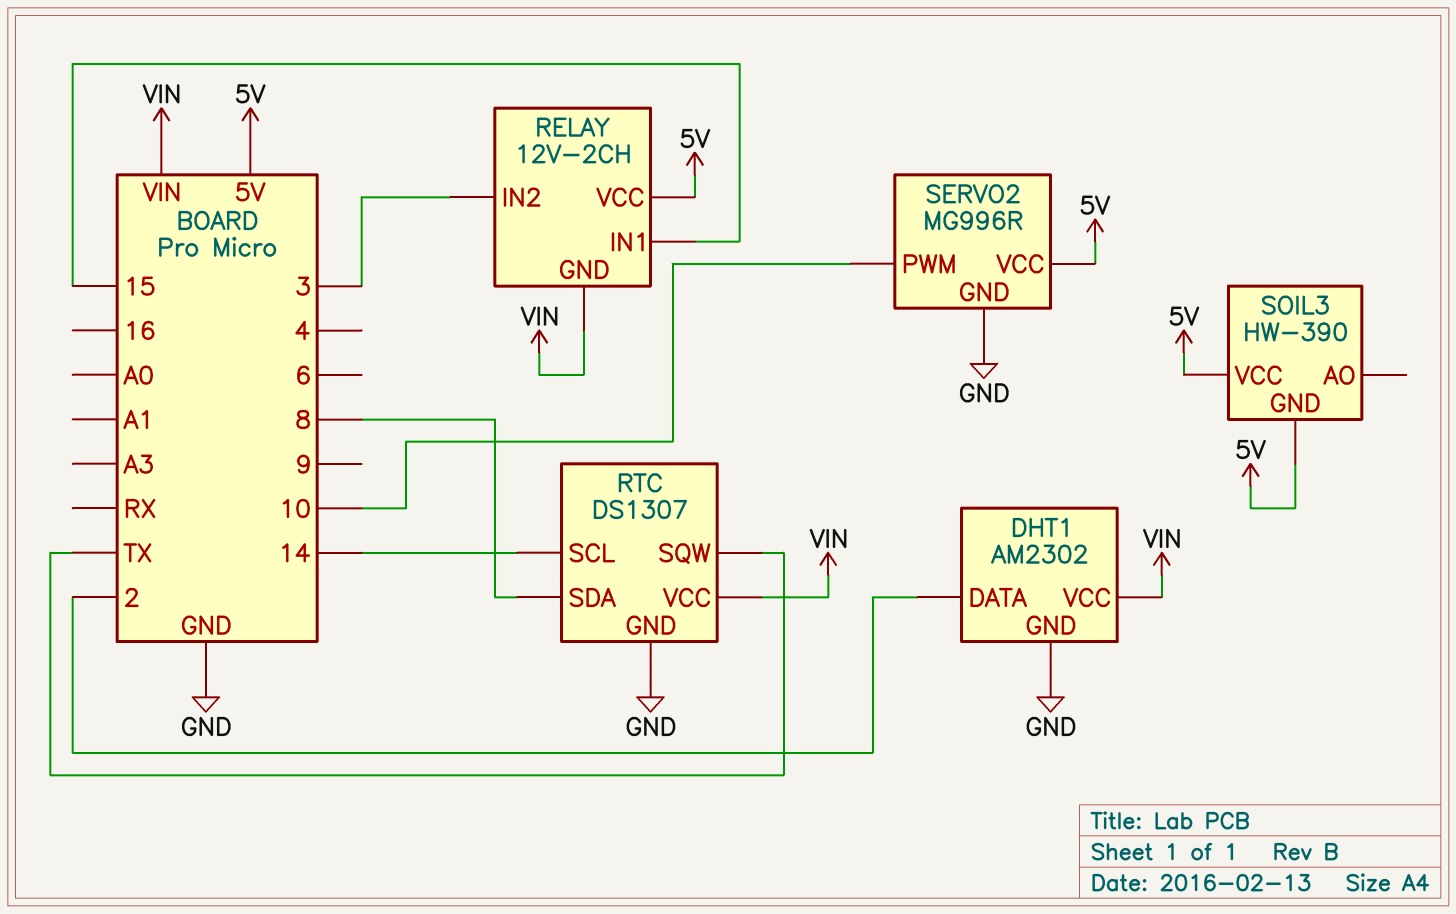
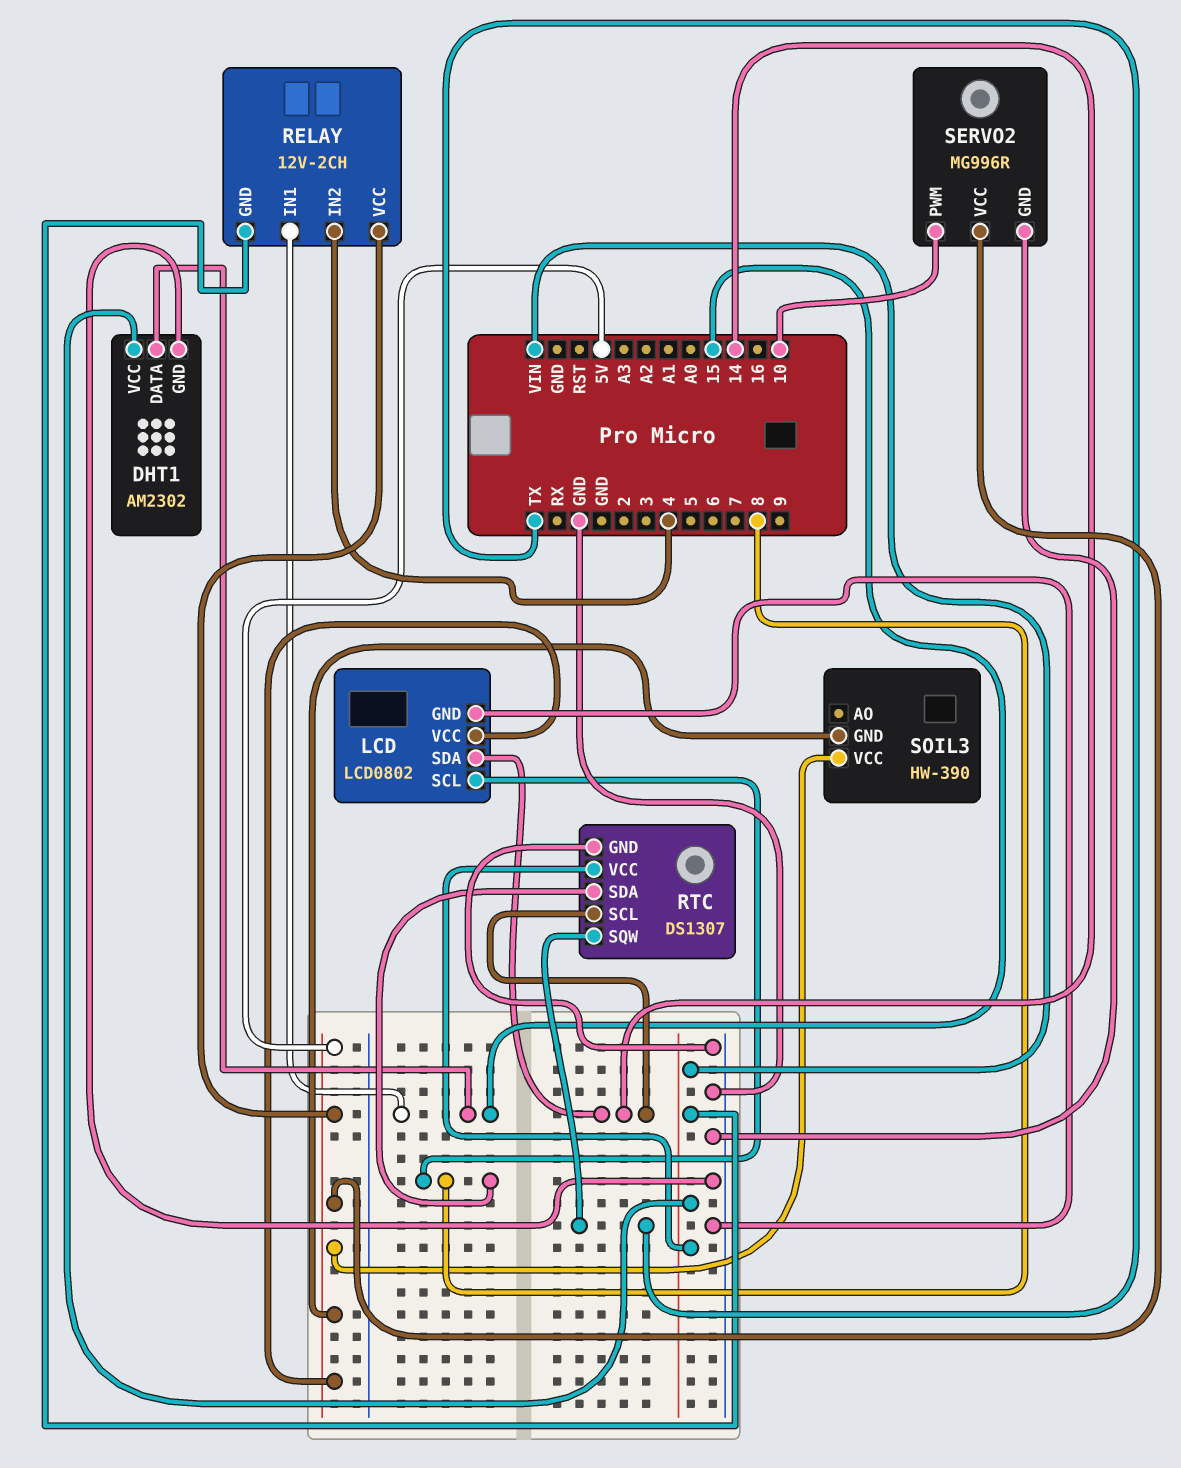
DHT1 pin DATA: 2 -> 15
LCD: none -> LCD0802
LCD pin GND: none -> GND
LCD pin SCL: none -> 8
LCD pin SDA: none -> 14
LCD pin VCC: none -> 5V
RELAY pin IN2: 3 -> 4

